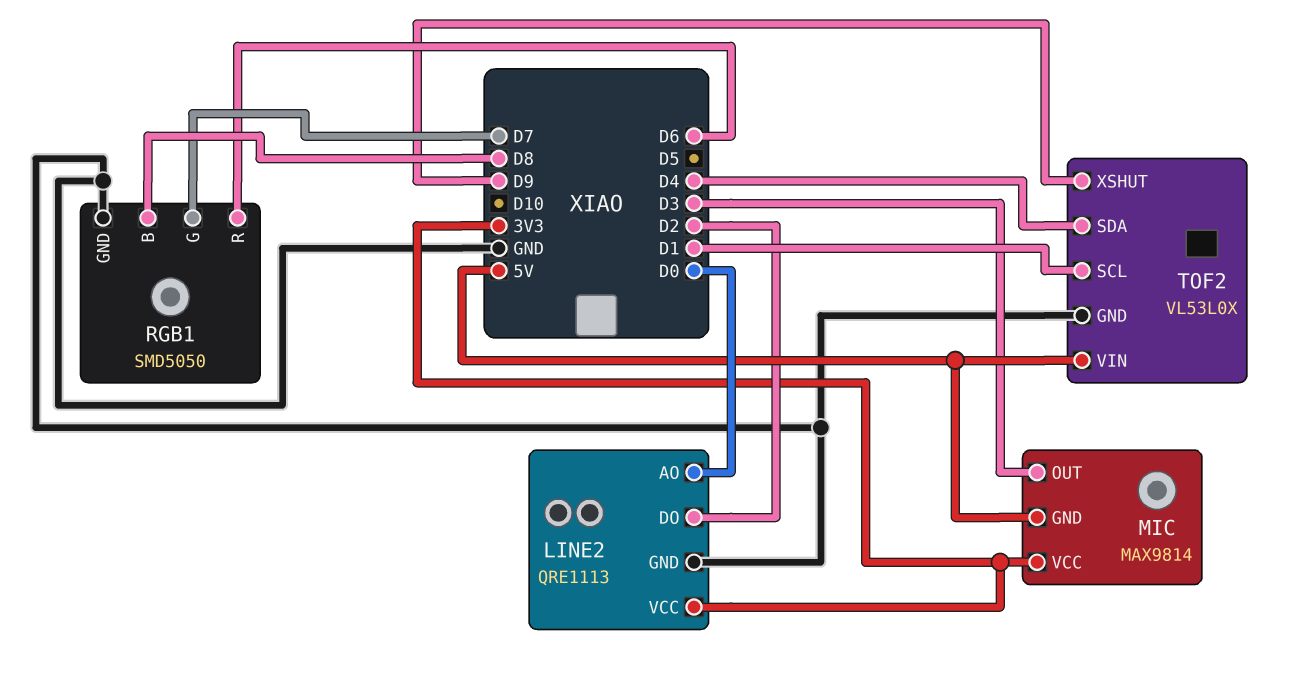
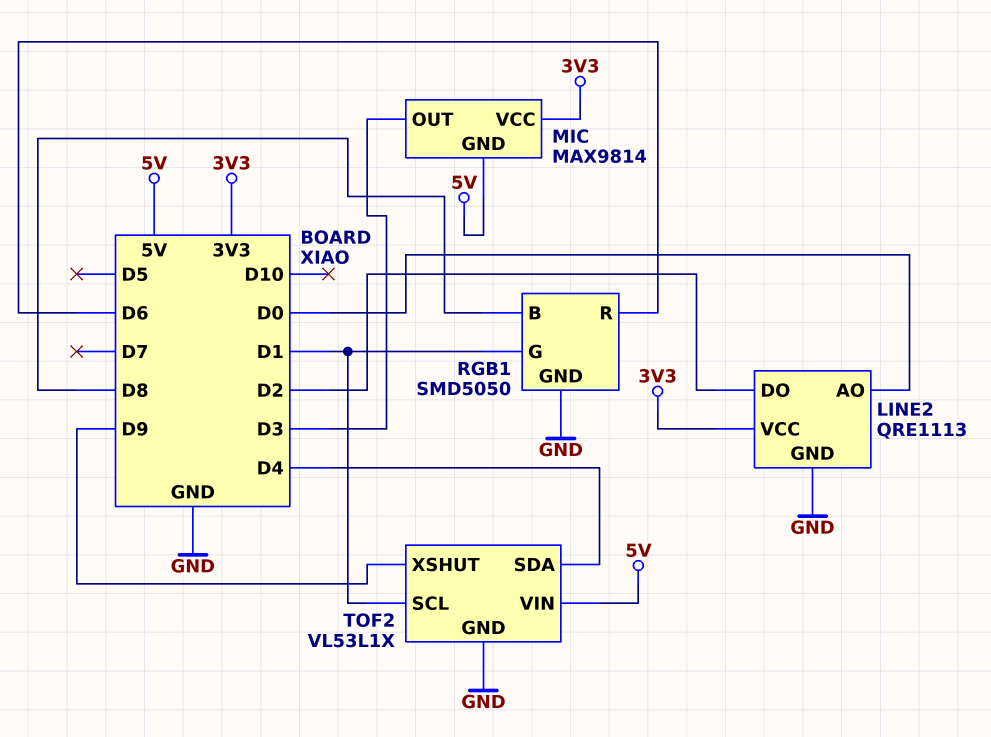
RGB1 pin G: D7 -> D1
TOF2: VL53L0X -> VL53L1X

